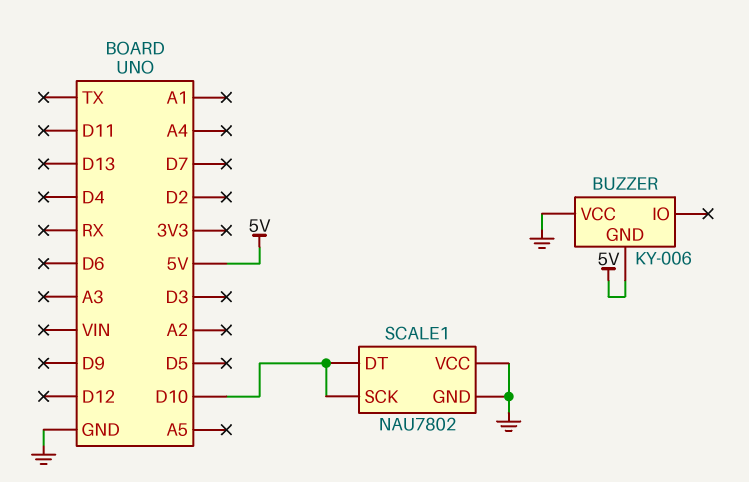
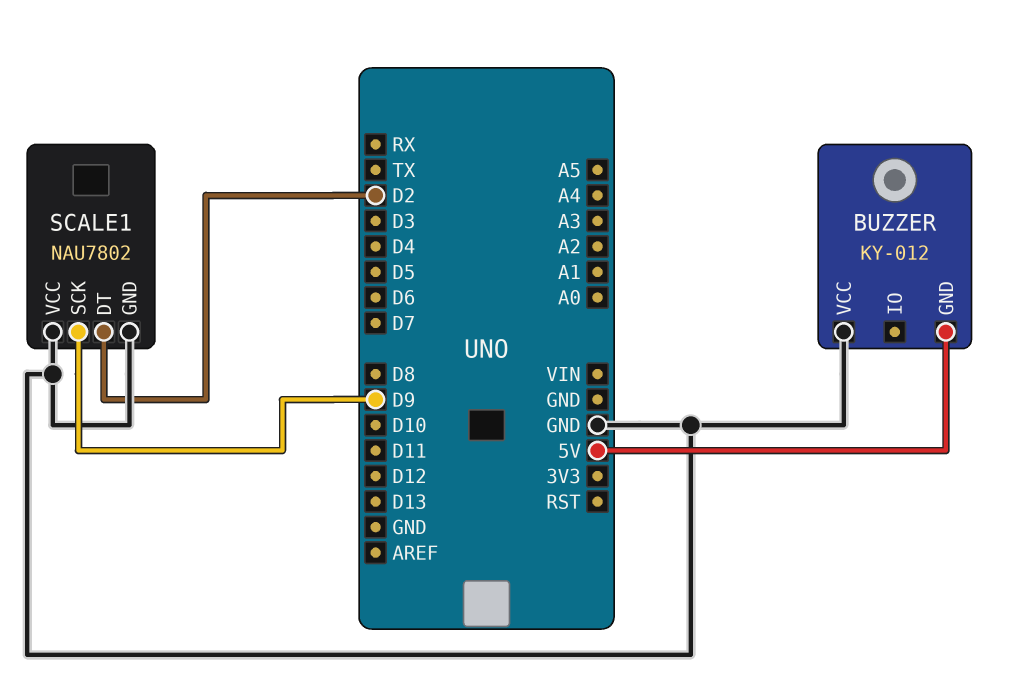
BUZZER: KY-006 -> KY-012
SCALE1 pin DT: D10 -> D2
SCALE1 pin SCK: D10 -> D9

